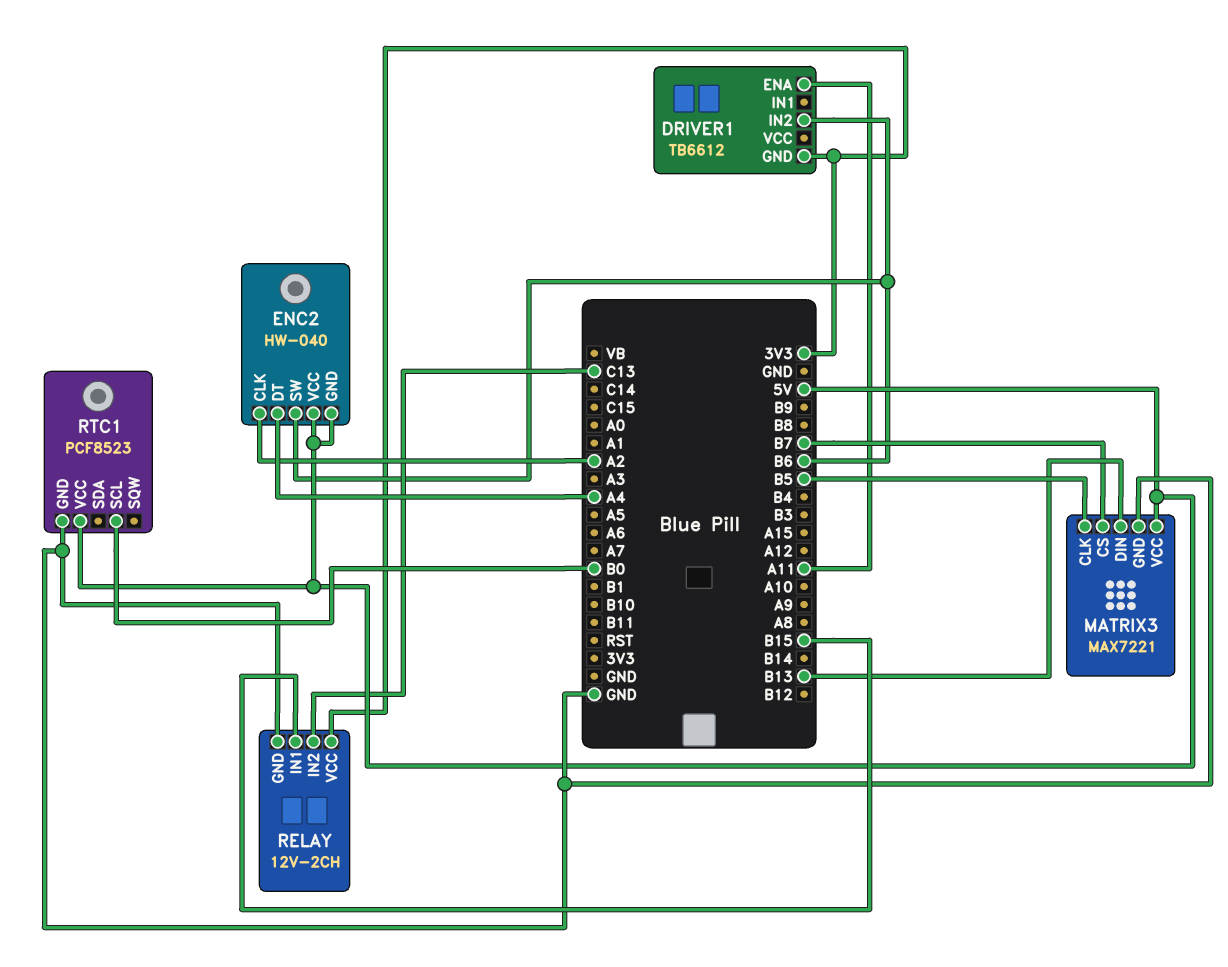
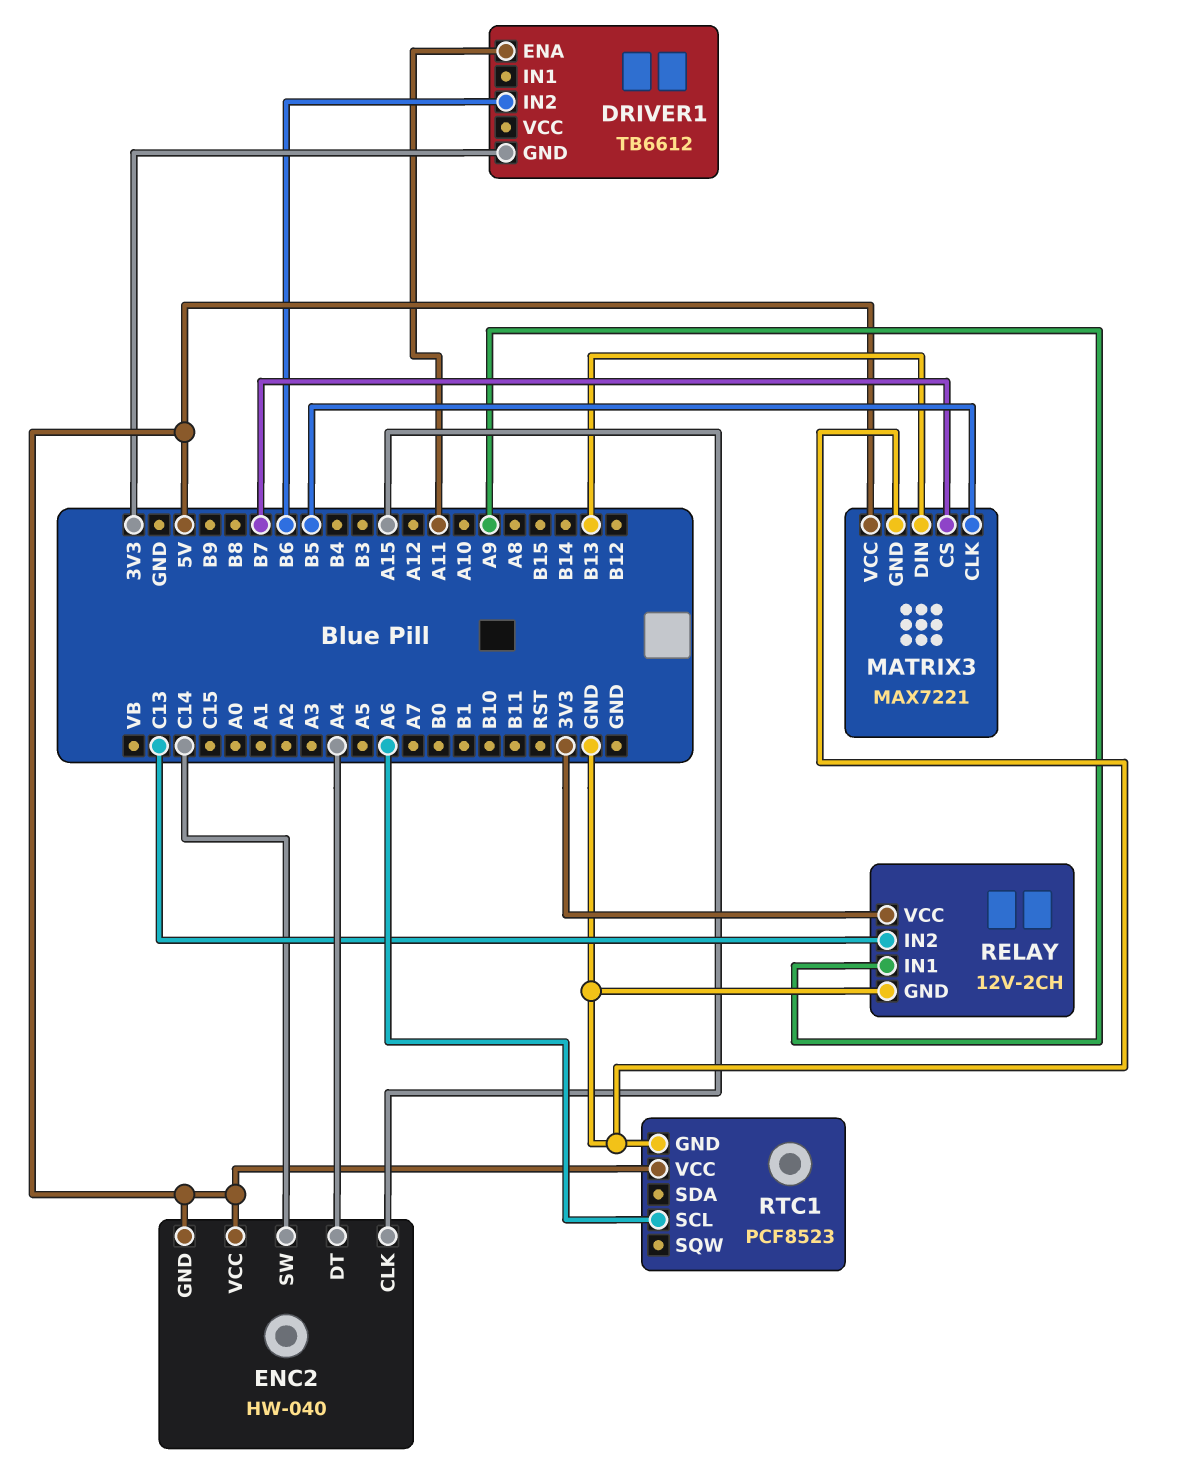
ENC2 pin CLK: A2 -> A15
ENC2 pin SW: B6 -> C14
RELAY pin IN1: B15 -> A9
RTC1 pin SCL: B0 -> A6

